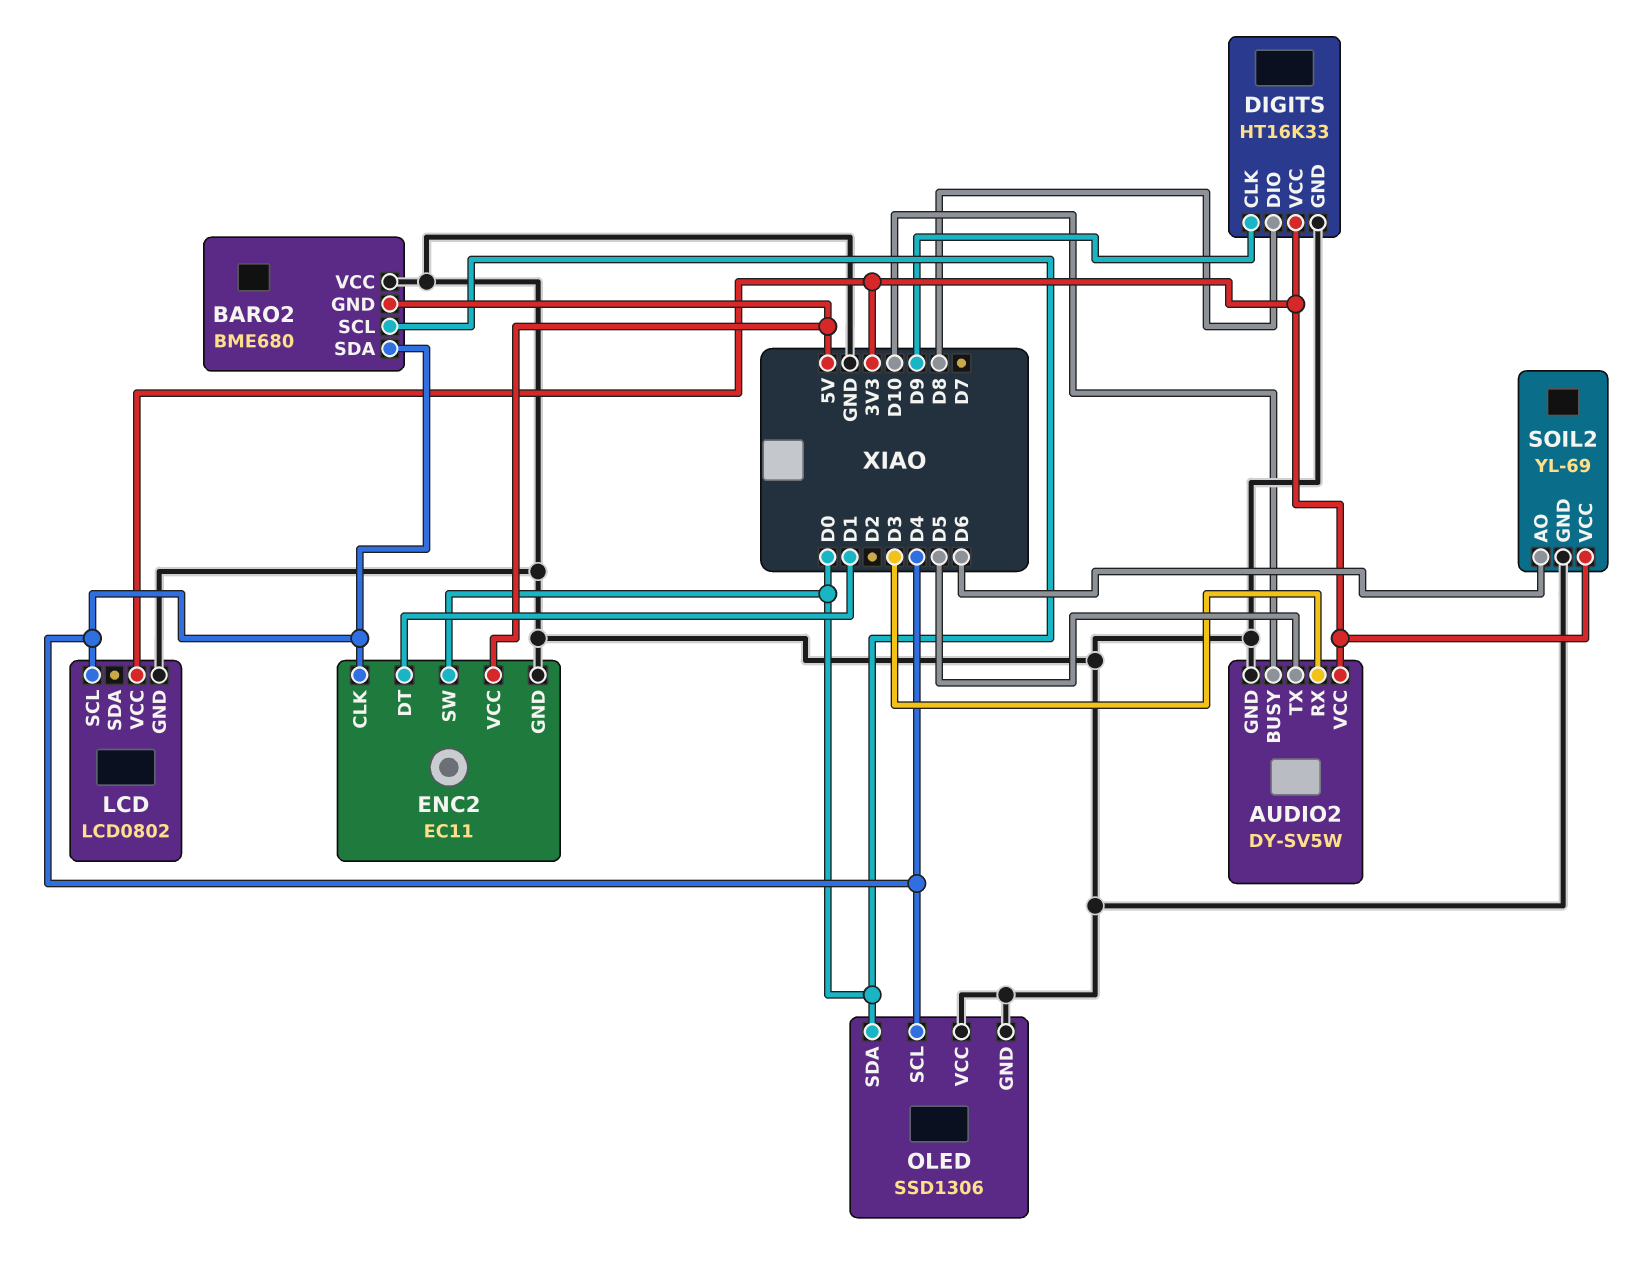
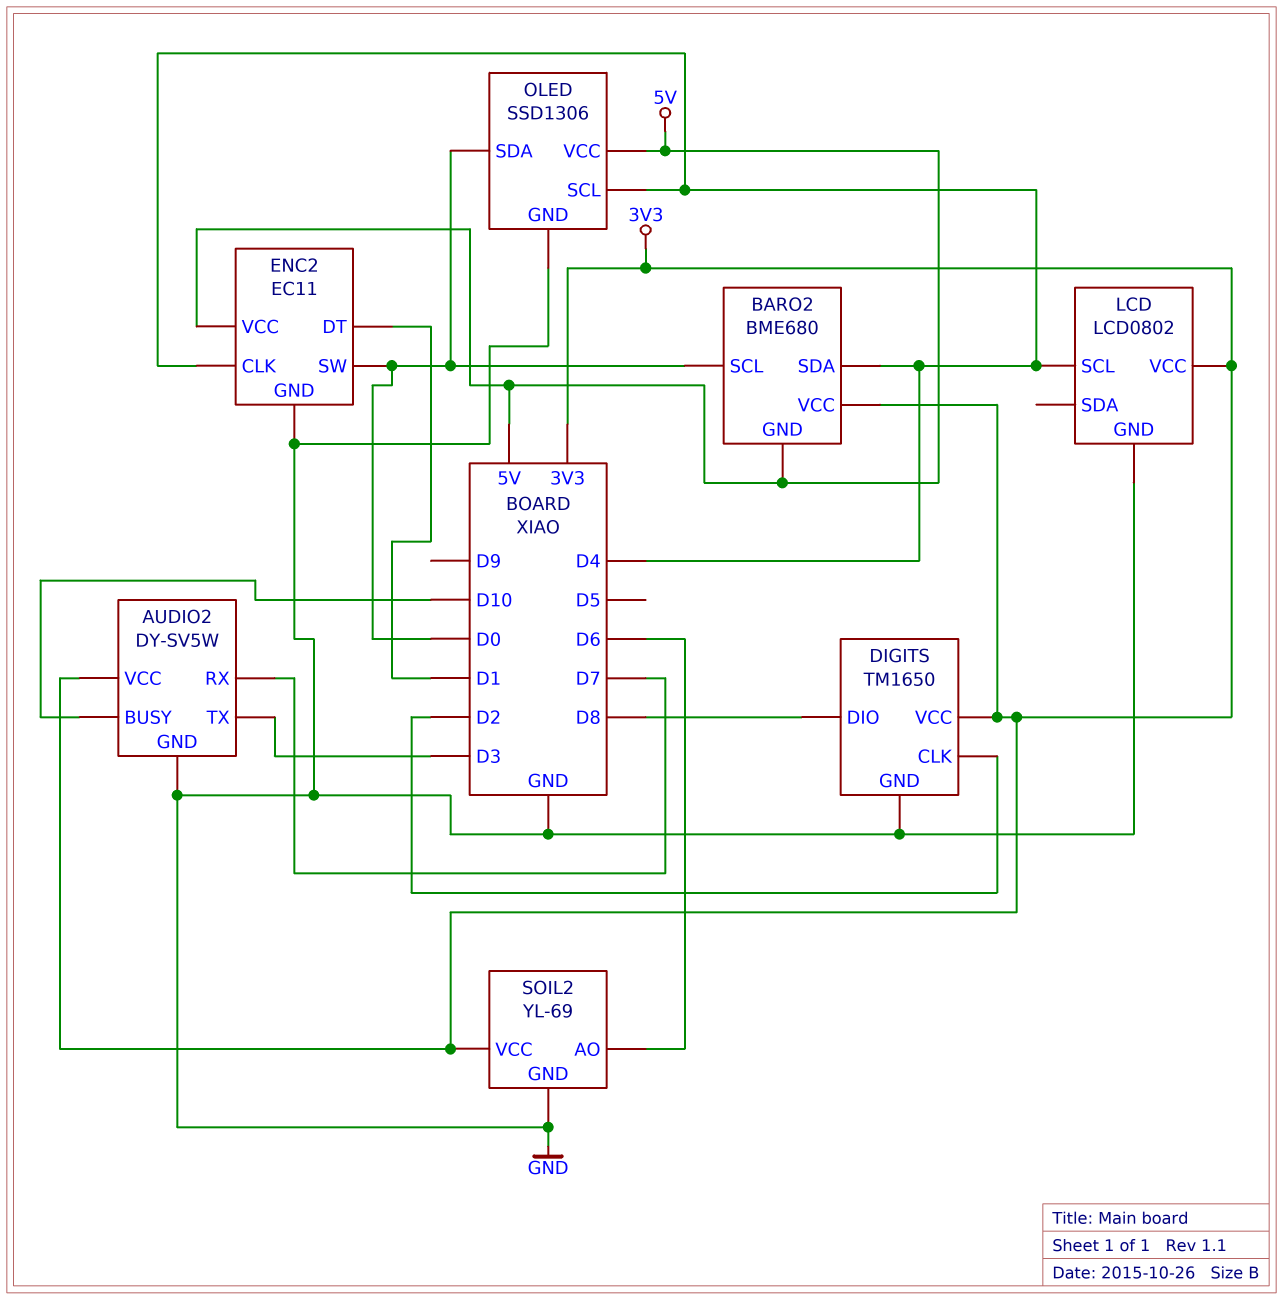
AUDIO2 pin RX: D3 -> D7
AUDIO2 pin TX: D5 -> D3
BARO2 pin VCC: GND -> 3V3
DIGITS: HT16K33 -> TM1650
DIGITS pin CLK: D9 -> D2
OLED pin VCC: GND -> 5V

